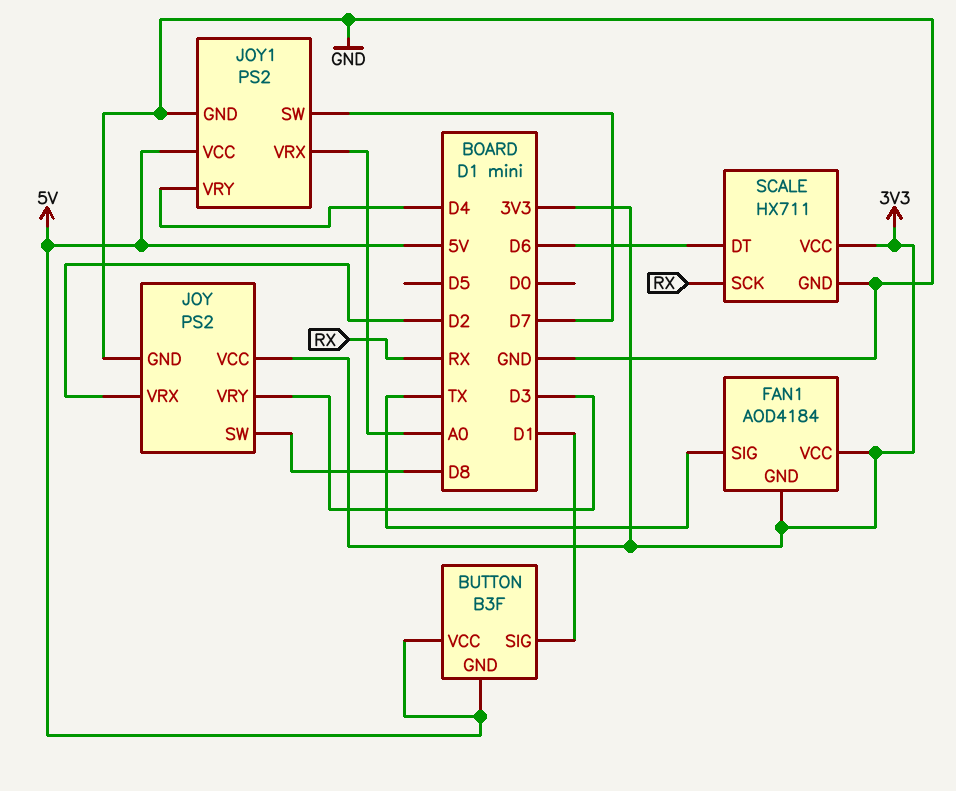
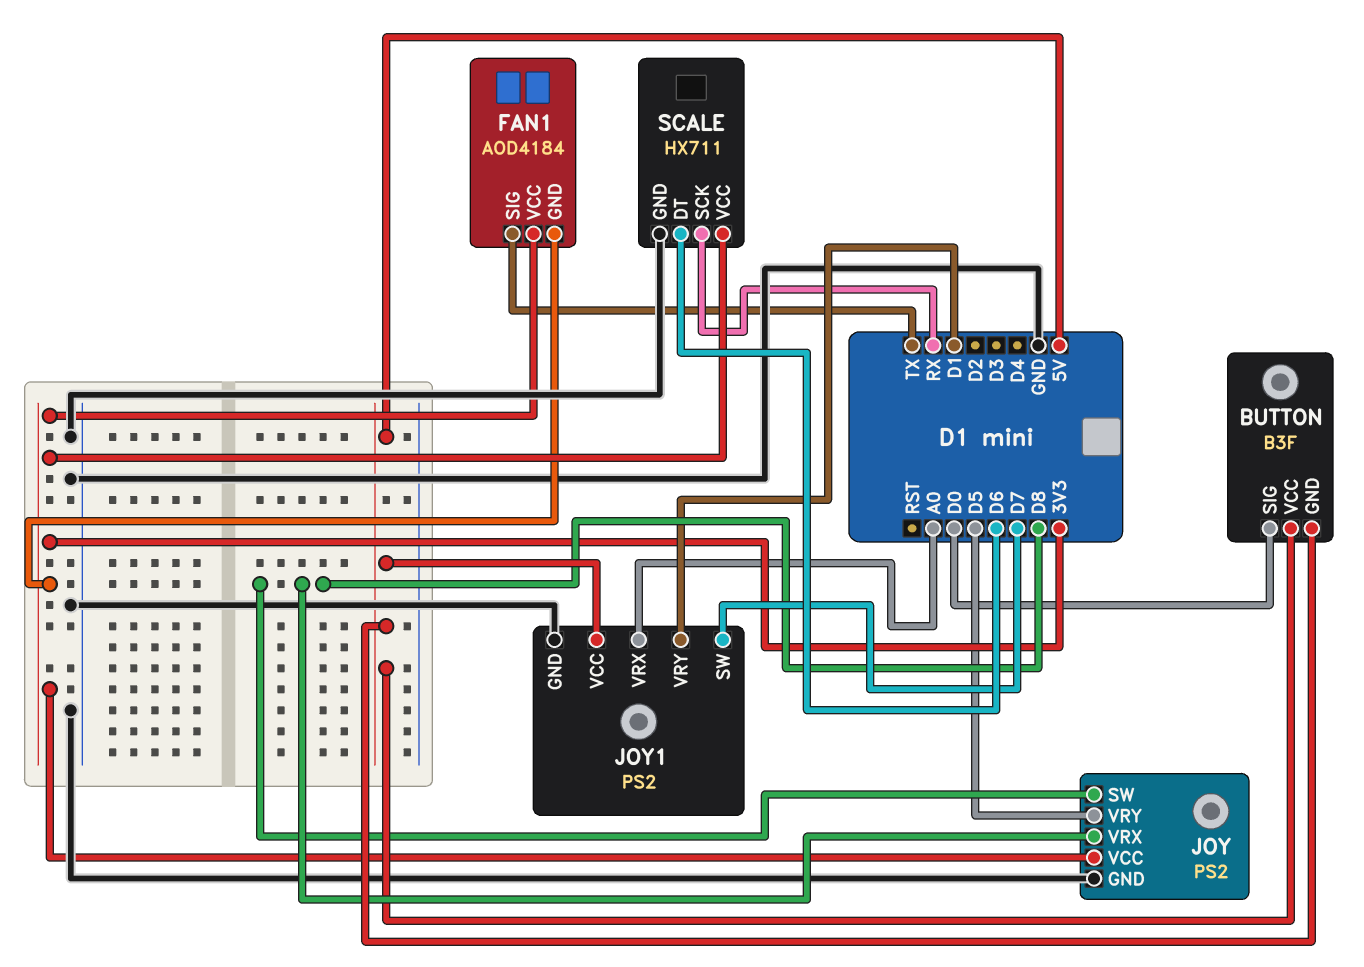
BUTTON pin SIG: D1 -> D0
JOY pin VRX: D2 -> D8
JOY pin VRY: D3 -> D5
JOY1 pin VRY: D4 -> D1

